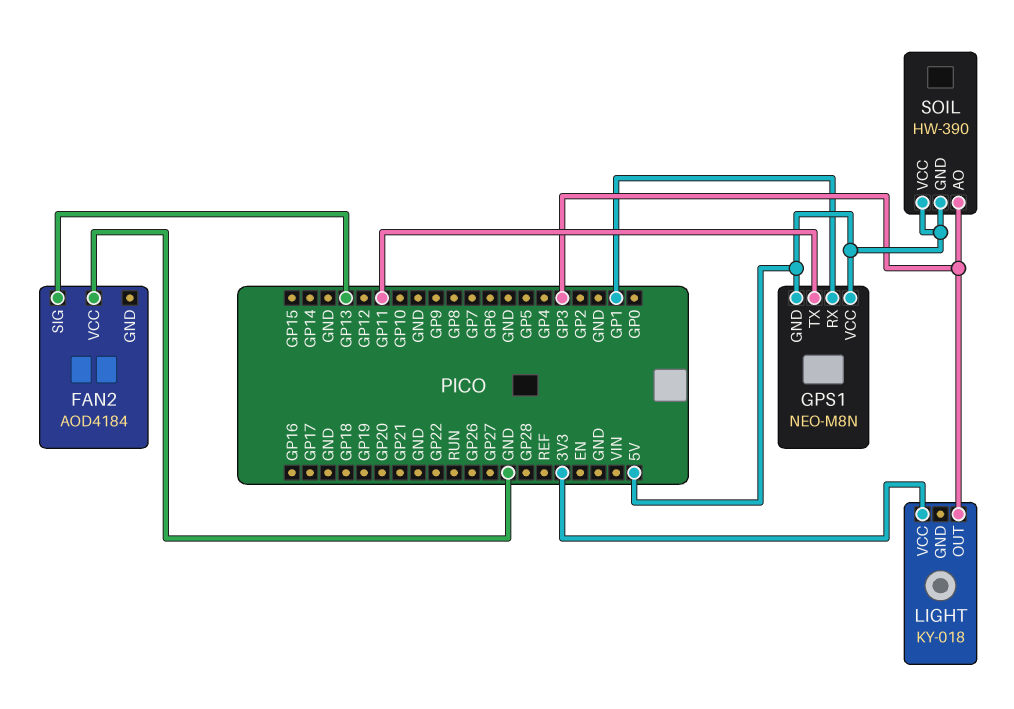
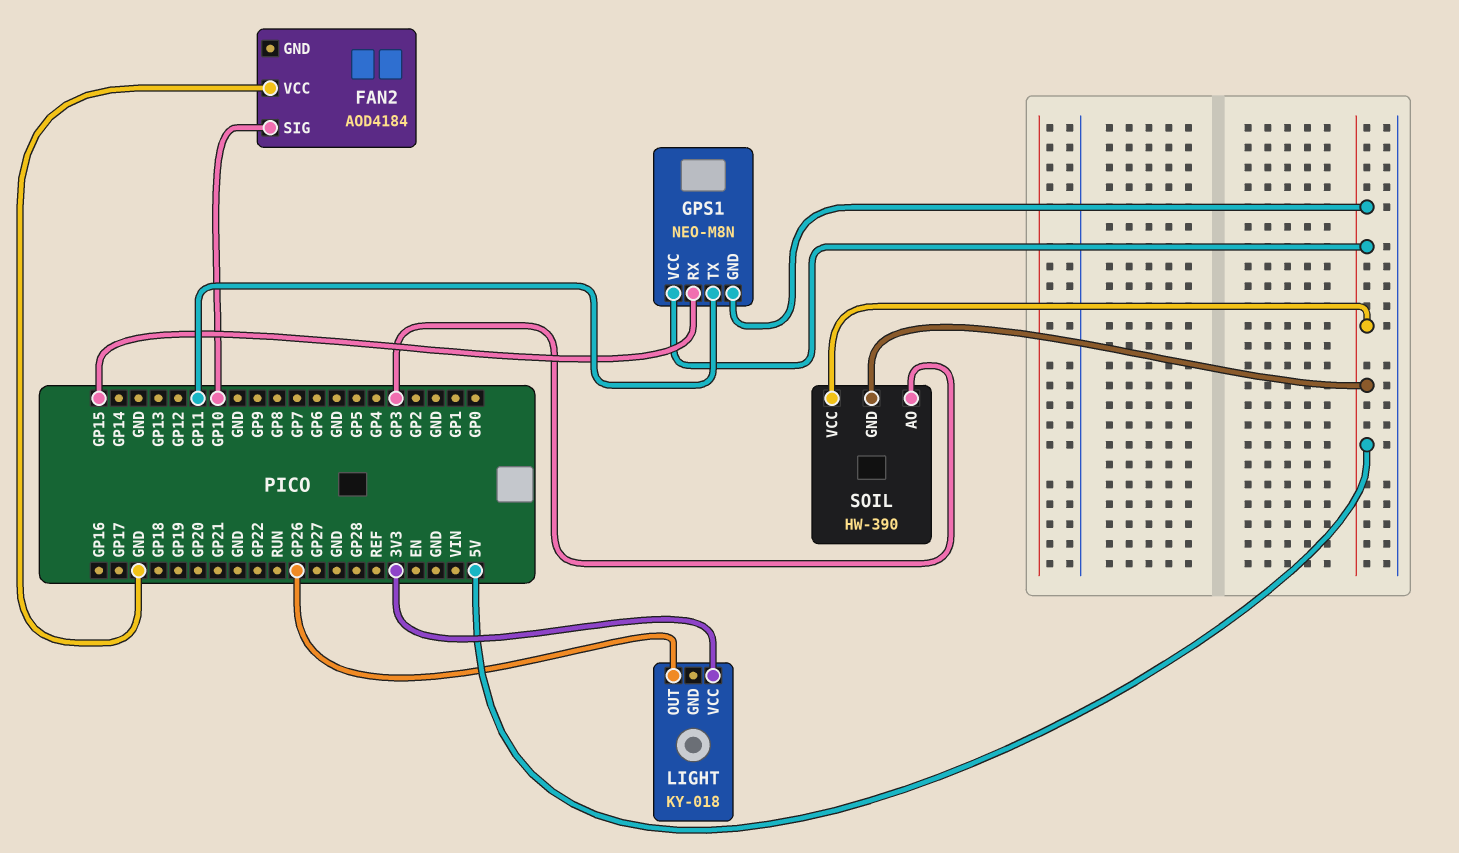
FAN2 pin SIG: GP13 -> GP10
GPS1 pin RX: GP1 -> GP15
LIGHT pin OUT: GP3 -> GP26

